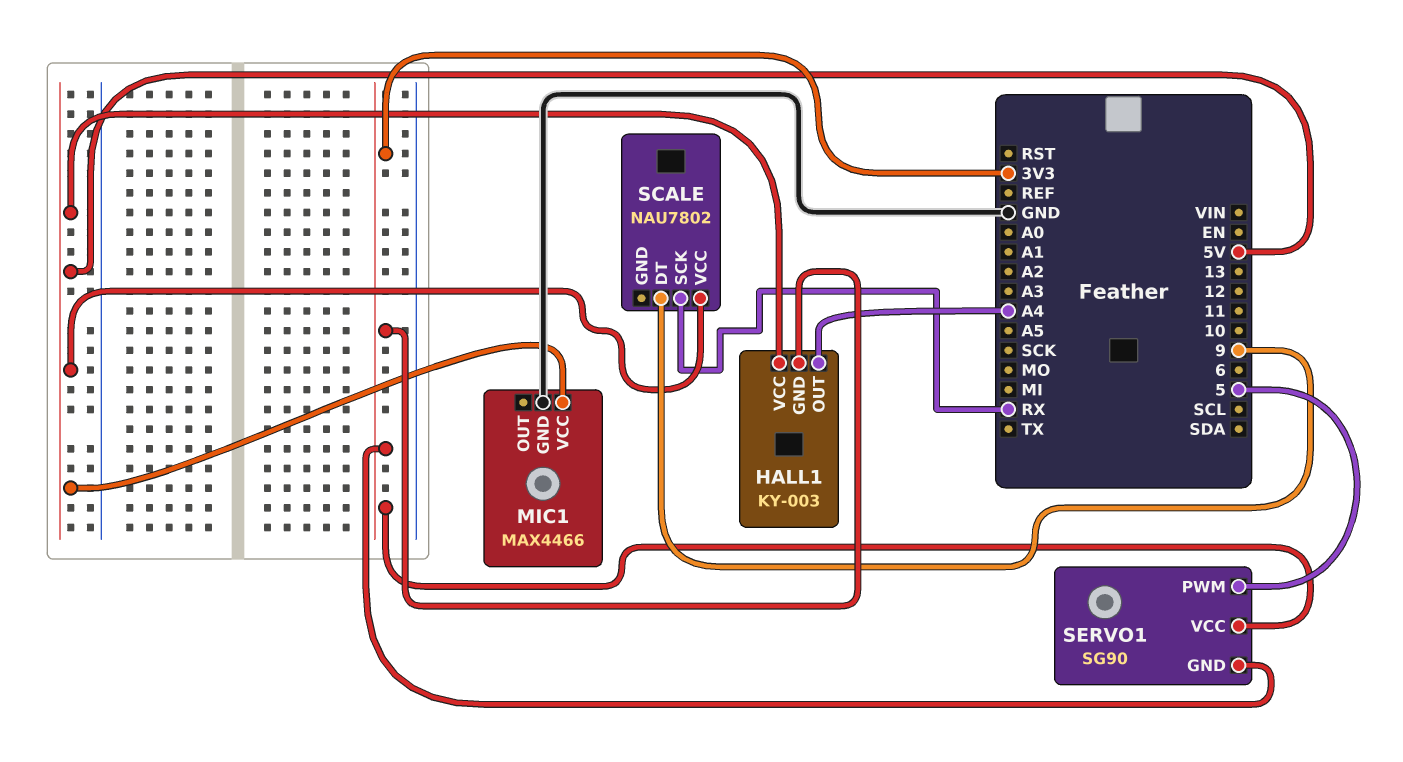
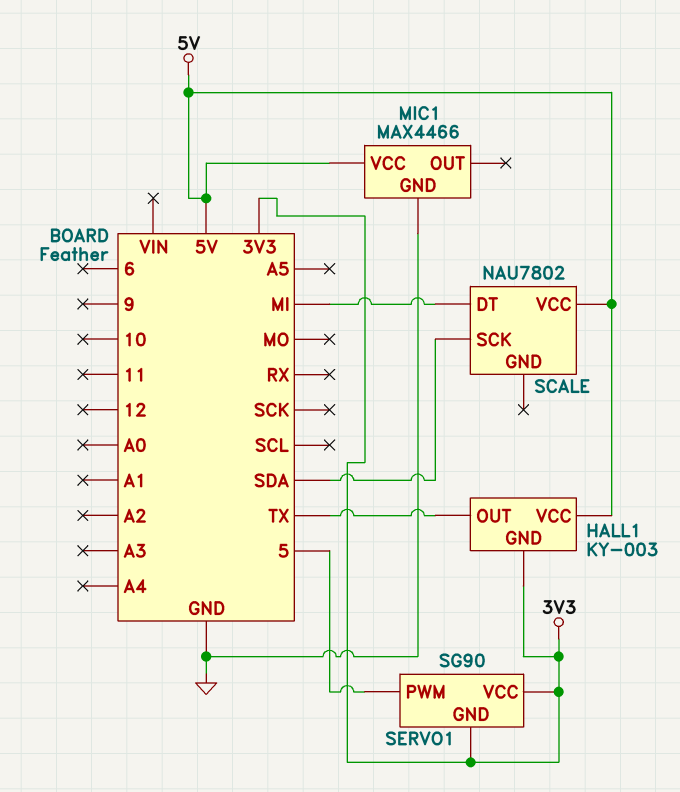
HALL1 pin OUT: A4 -> TX
SCALE pin DT: 9 -> MI
SCALE pin SCK: RX -> SDA

